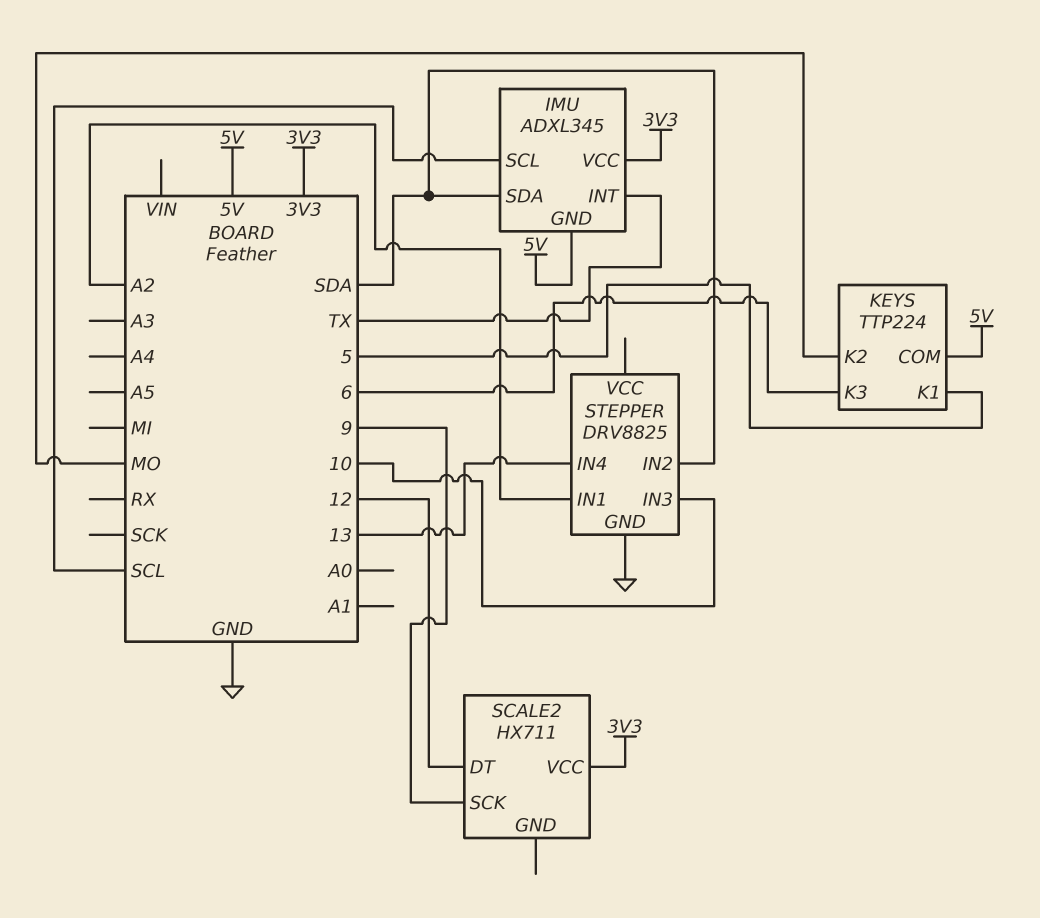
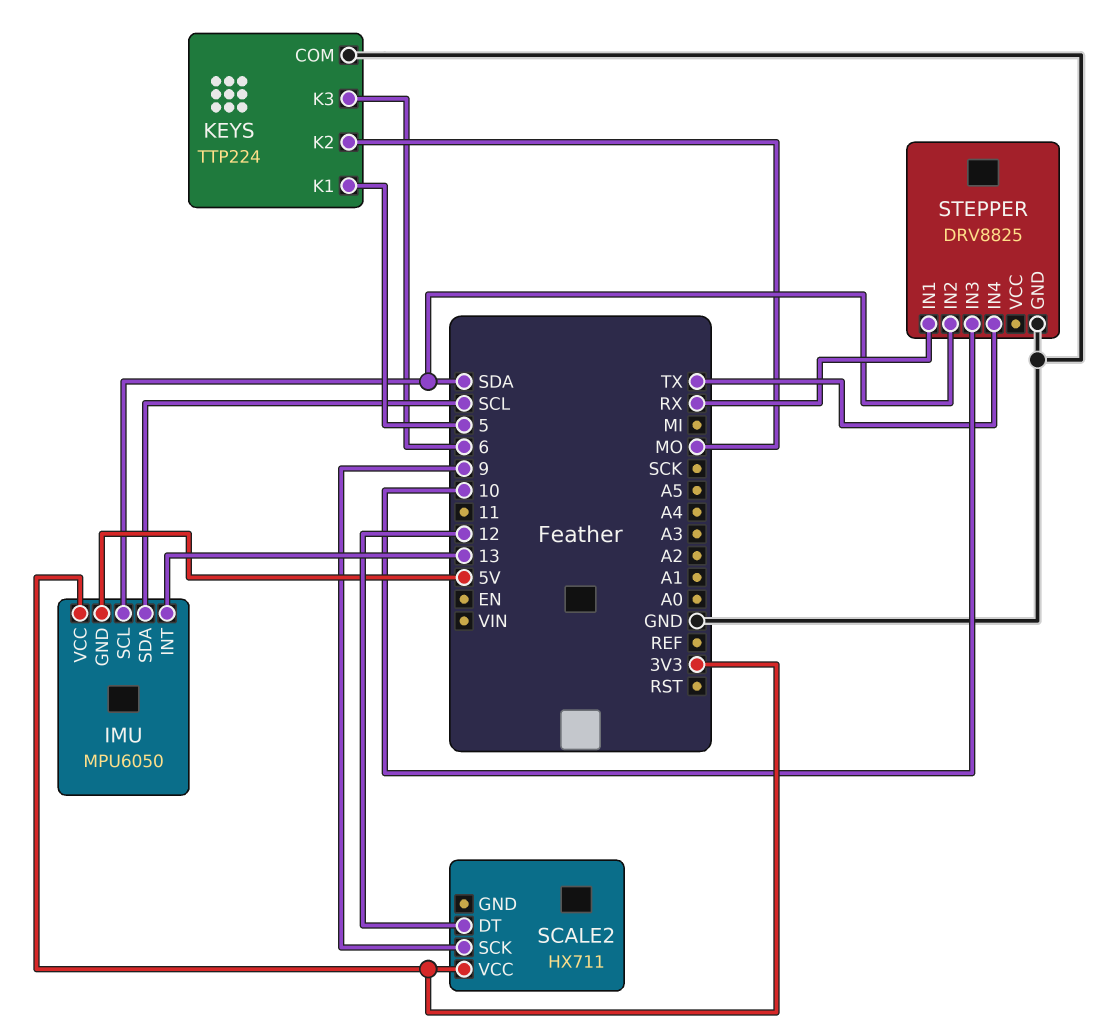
IMU: ADXL345 -> MPU6050
IMU pin INT: TX -> 13
IMU pin SCL: SCL -> SDA
IMU pin SDA: SDA -> SCL
KEYS pin COM: 5V -> GND
STEPPER pin IN1: A2 -> RX
STEPPER pin IN4: 13 -> TX

